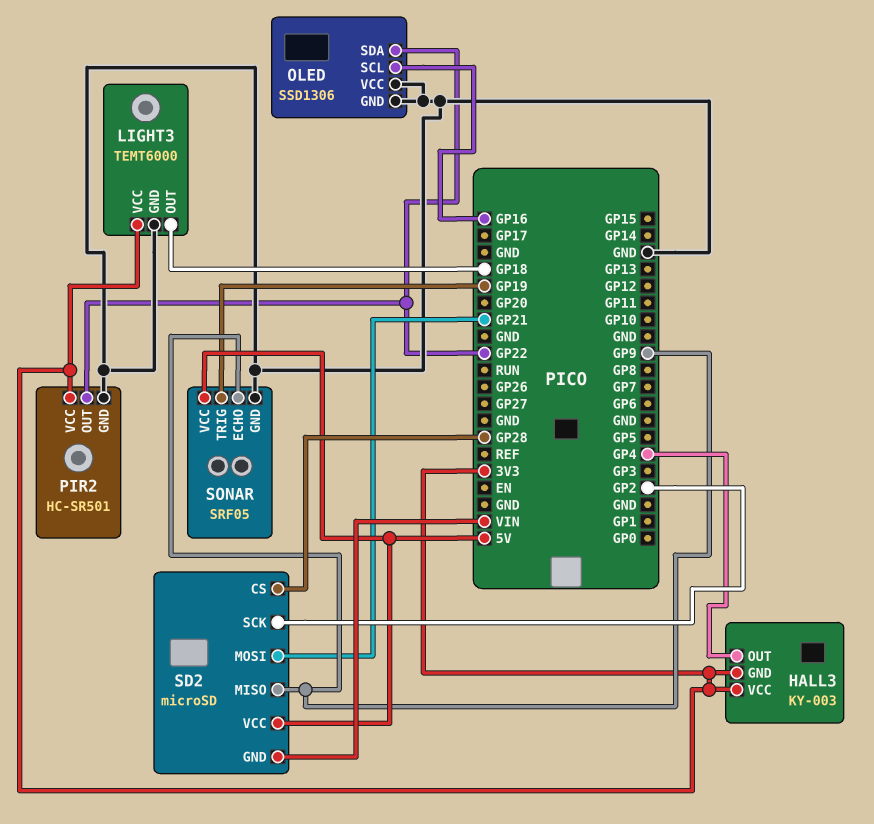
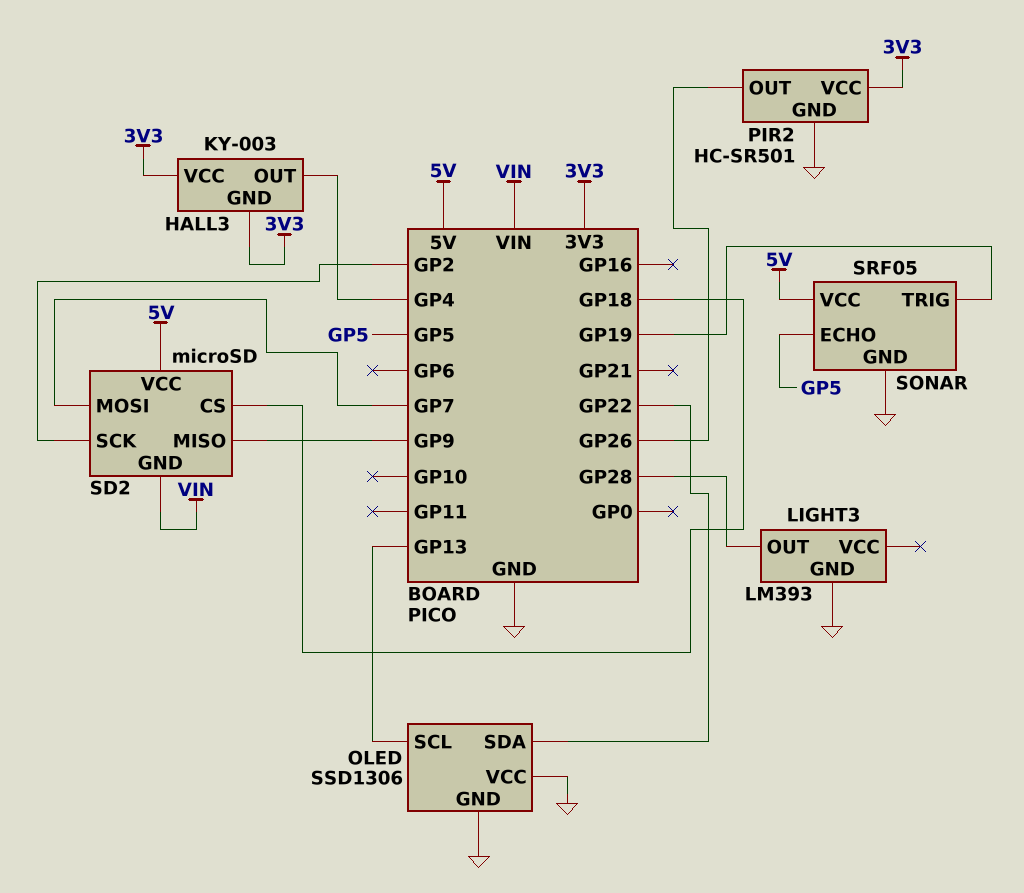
LIGHT3: TEMT6000 -> LM393
LIGHT3 pin OUT: GP18 -> GP28
LIGHT3 pin VCC: 3V3 -> none
OLED pin SCL: GP16 -> GP13
PIR2 pin OUT: GP22 -> GP26
SD2 pin CS: GP28 -> GP18
SD2 pin MOSI: GP21 -> GP7
SONAR pin ECHO: GP9 -> GP5

